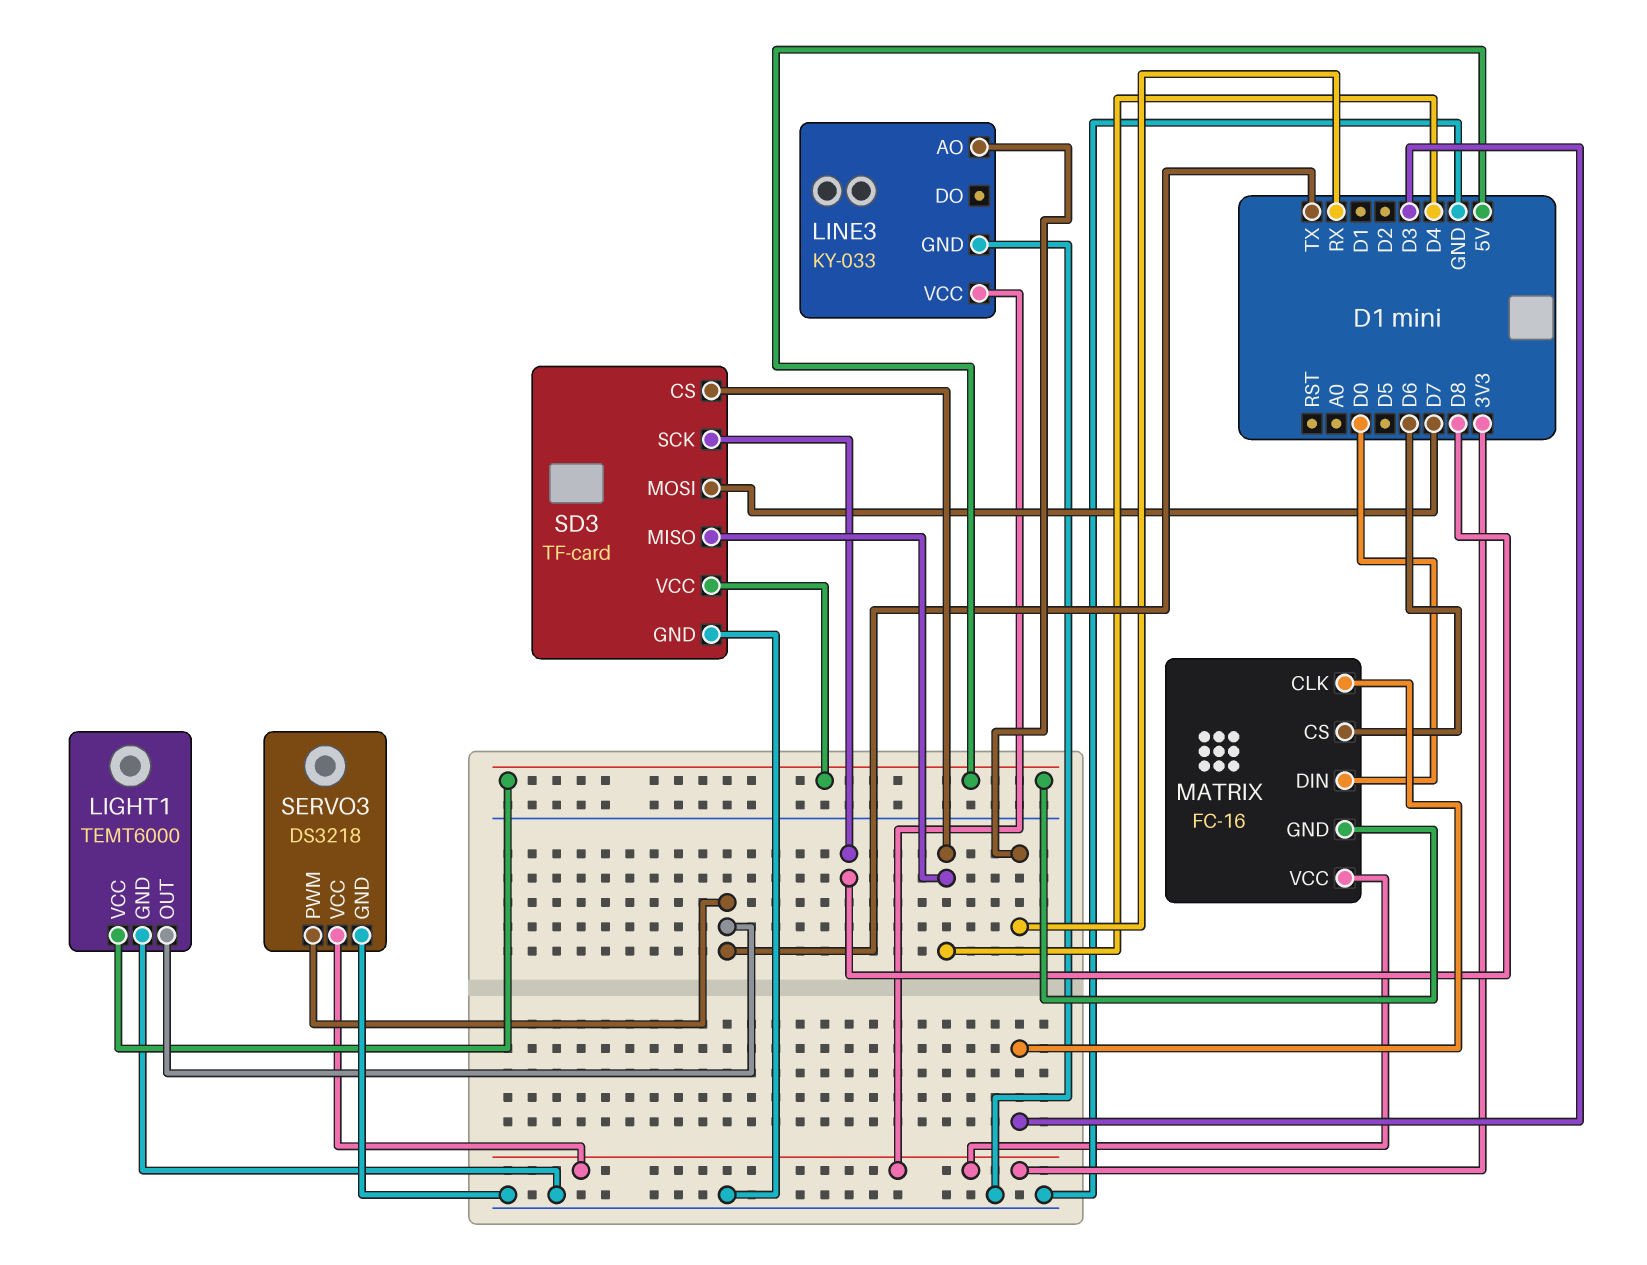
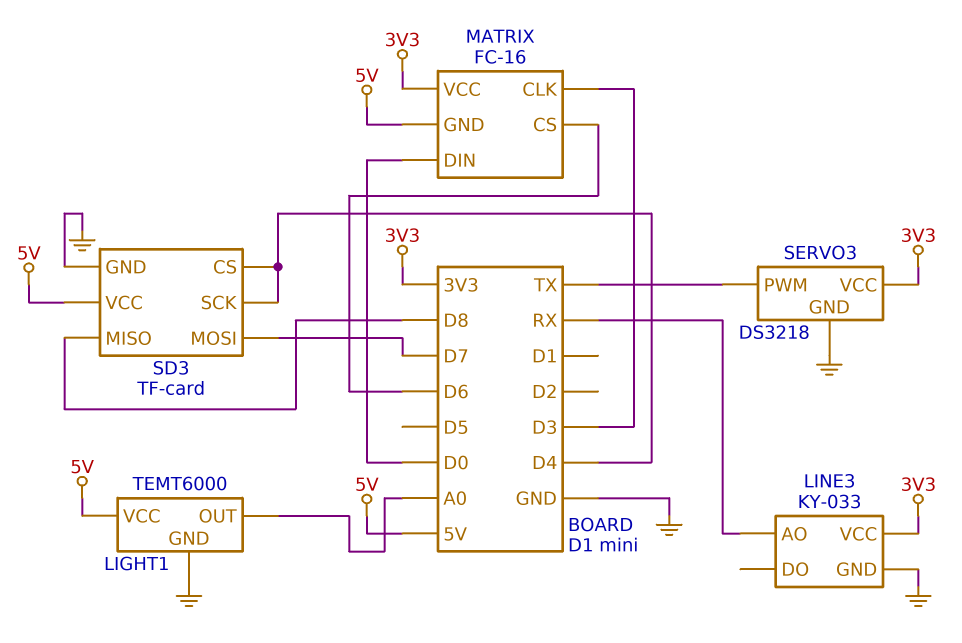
LIGHT1 pin OUT: TX -> A0
SD3 pin MISO: D4 -> D8
SD3 pin SCK: D8 -> D4

